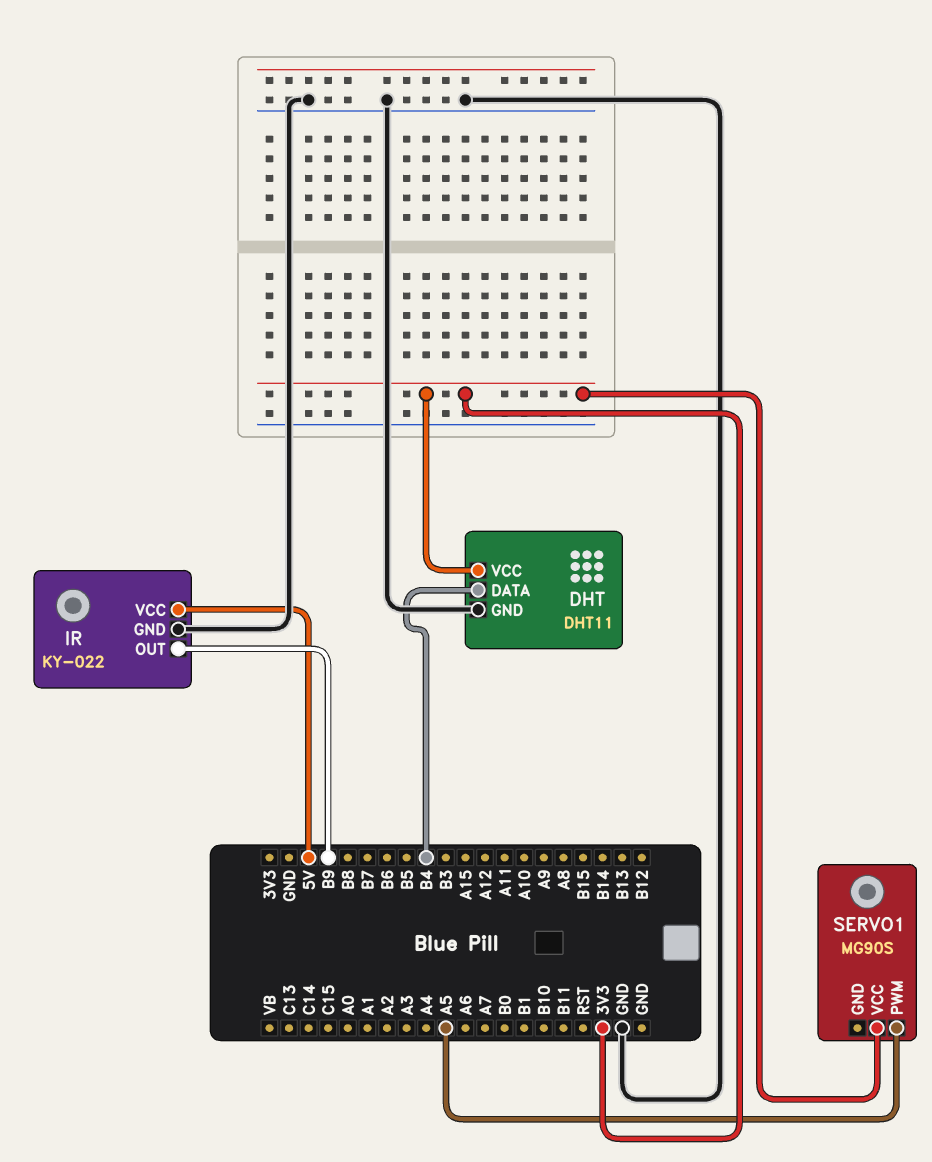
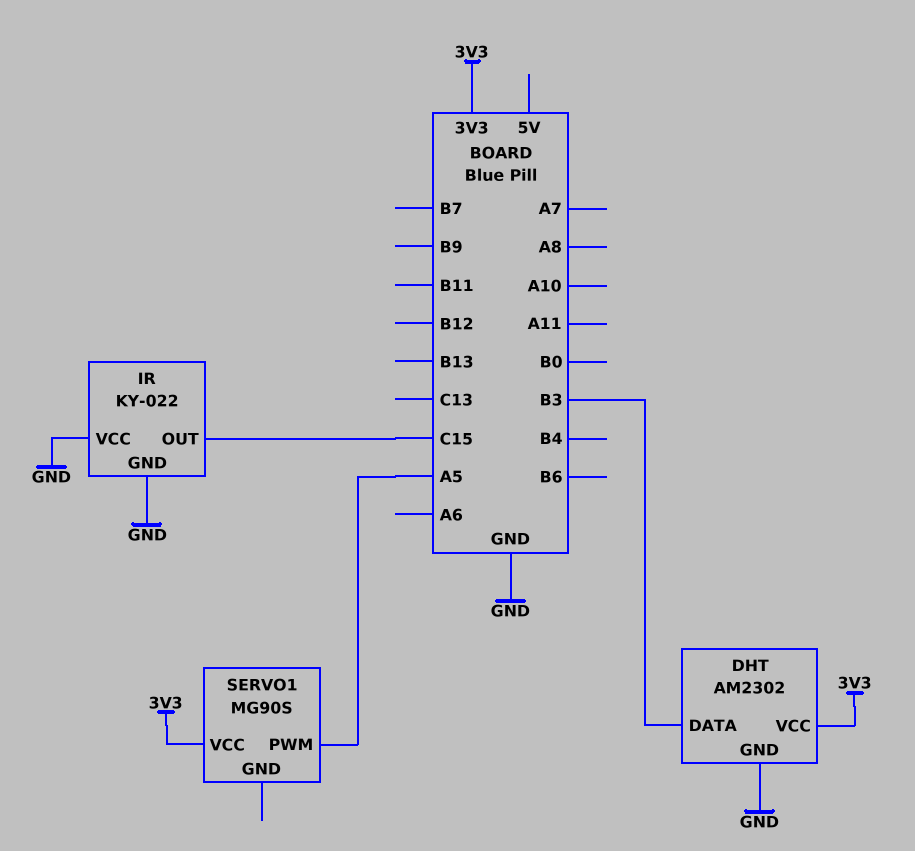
DHT: DHT11 -> AM2302
DHT pin DATA: B4 -> B3
IR pin OUT: B9 -> C15
IR pin VCC: 5V -> GND

